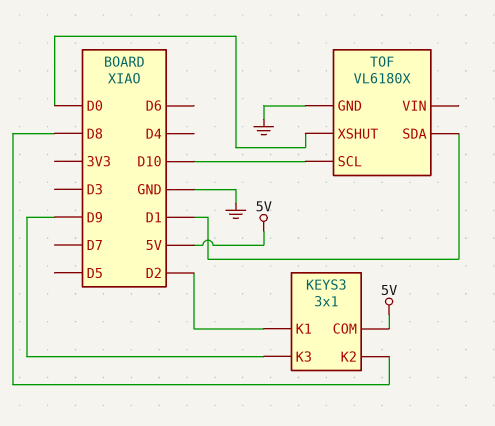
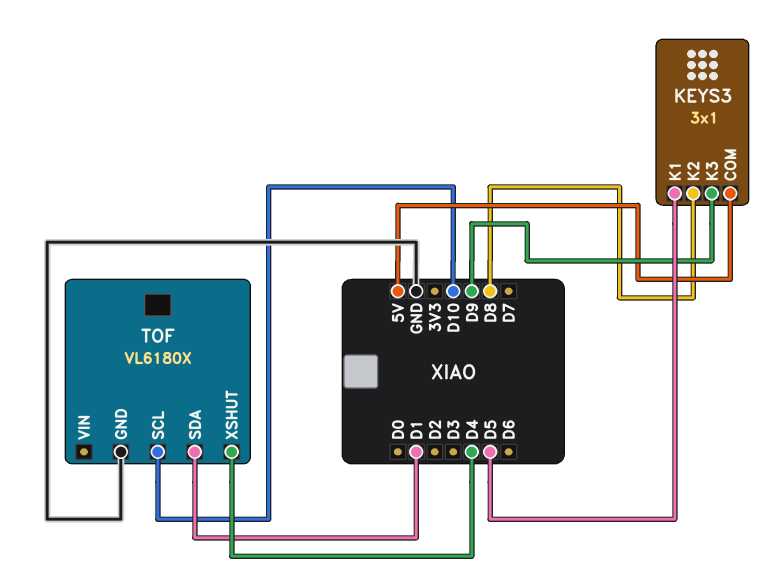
KEYS3 pin K1: D2 -> D5
TOF pin XSHUT: D0 -> D4

